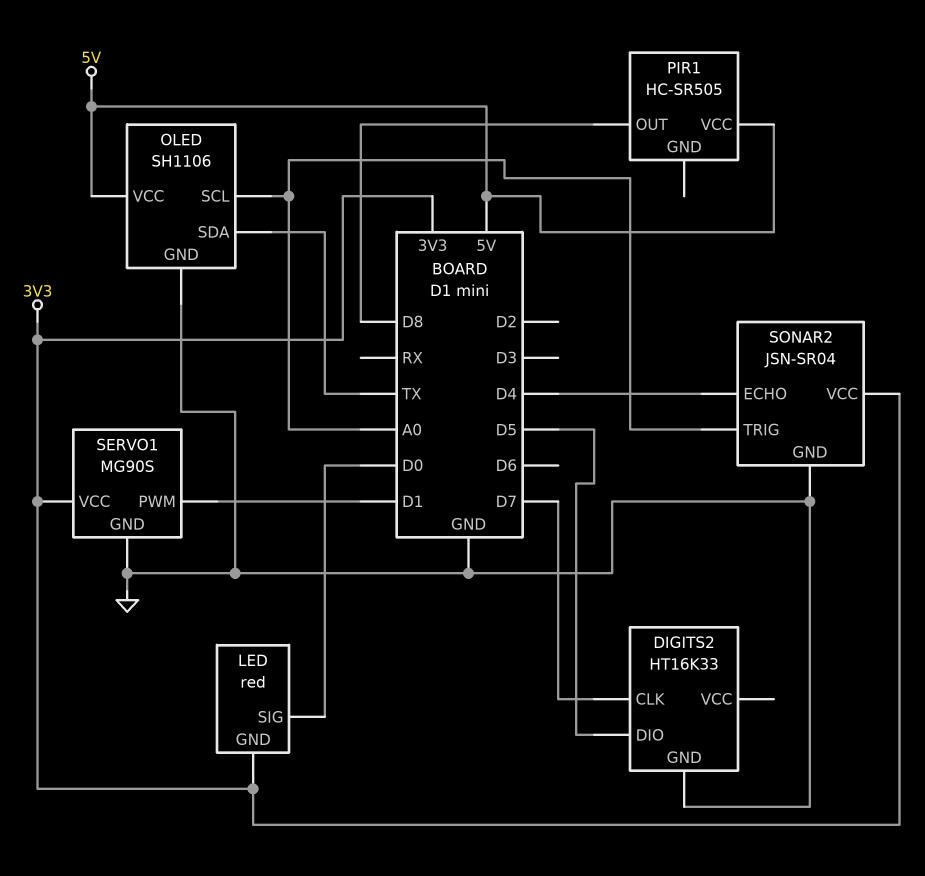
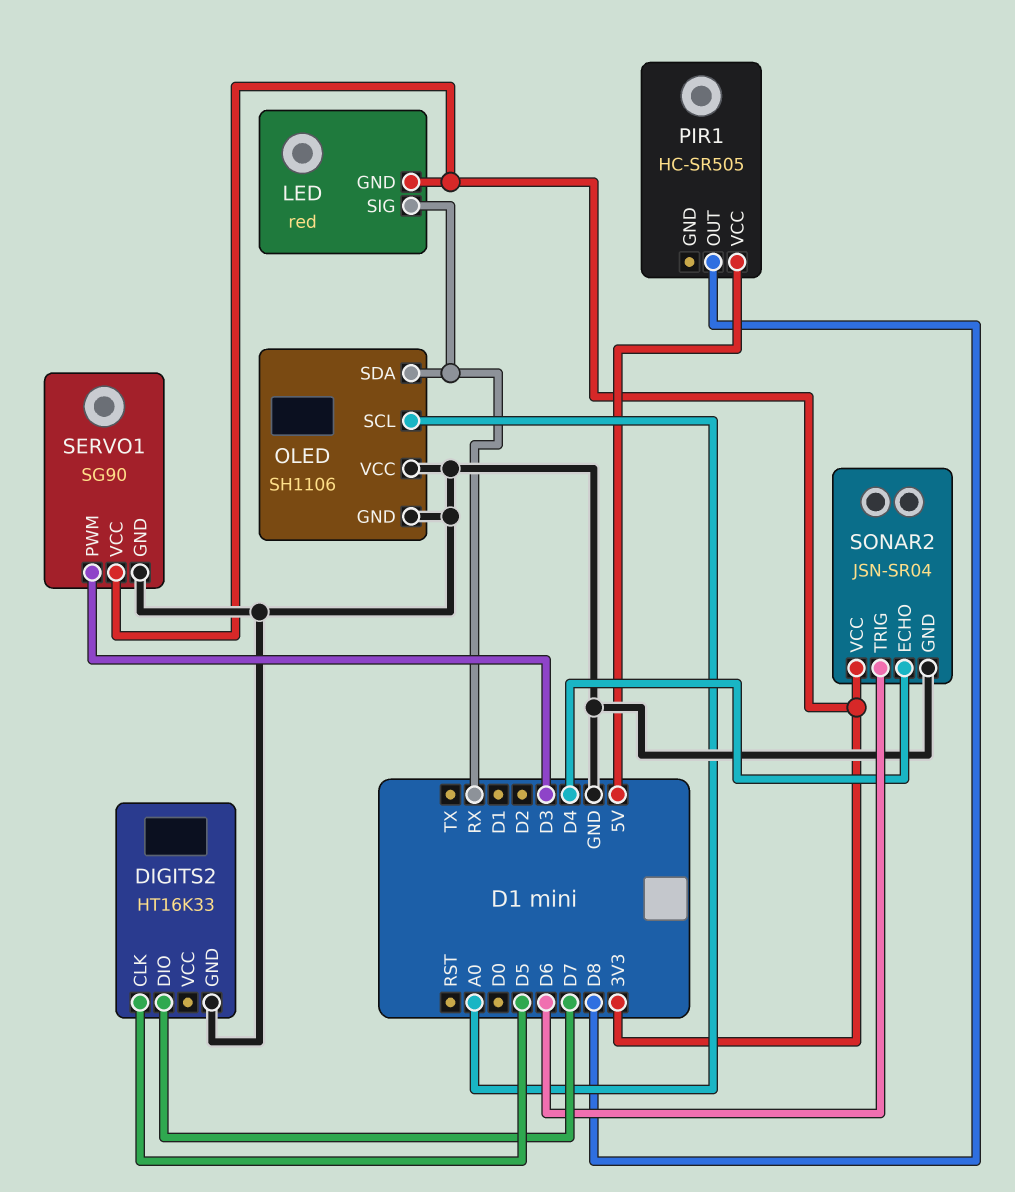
DIGITS2 pin CLK: D7 -> D5
DIGITS2 pin DIO: D5 -> D7
LED pin SIG: D0 -> RX
OLED pin SDA: TX -> RX
OLED pin VCC: 5V -> GND
SERVO1: MG90S -> SG90
SERVO1 pin PWM: D1 -> D3
SONAR2 pin TRIG: A0 -> D6

